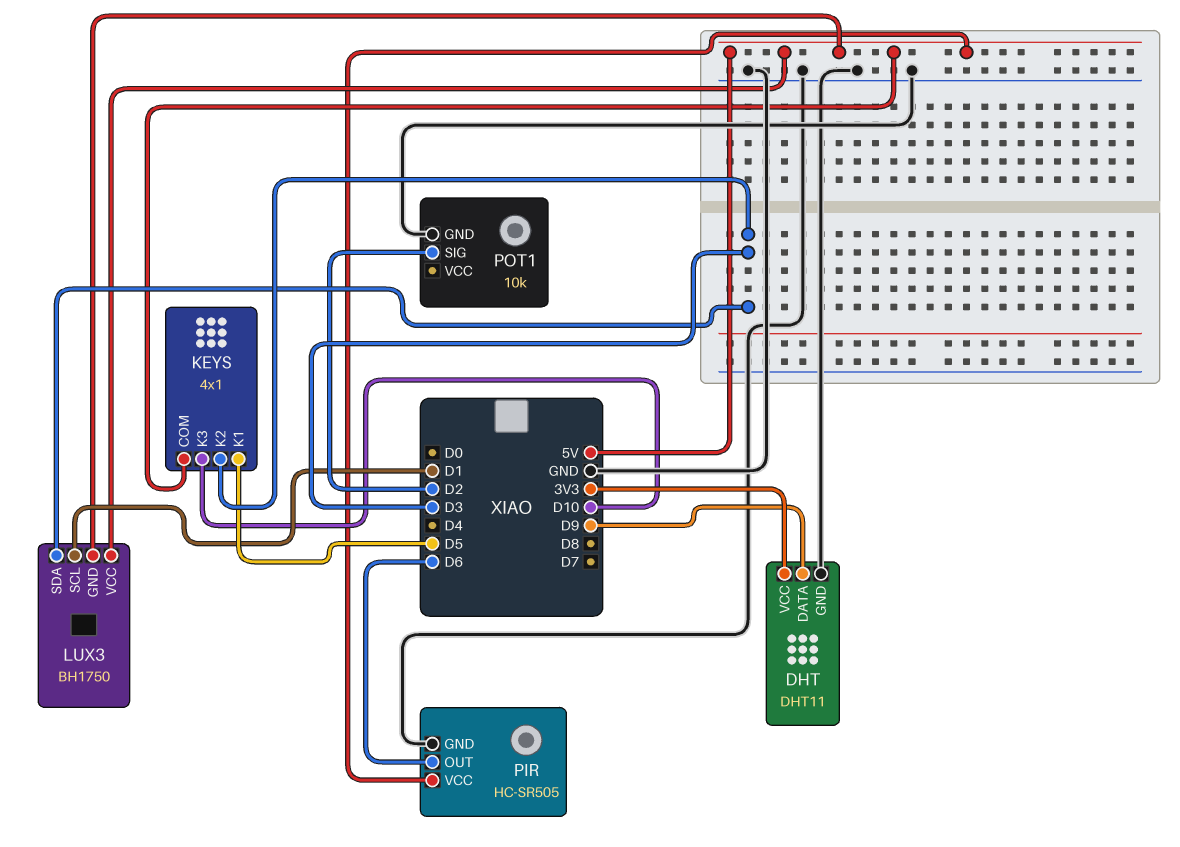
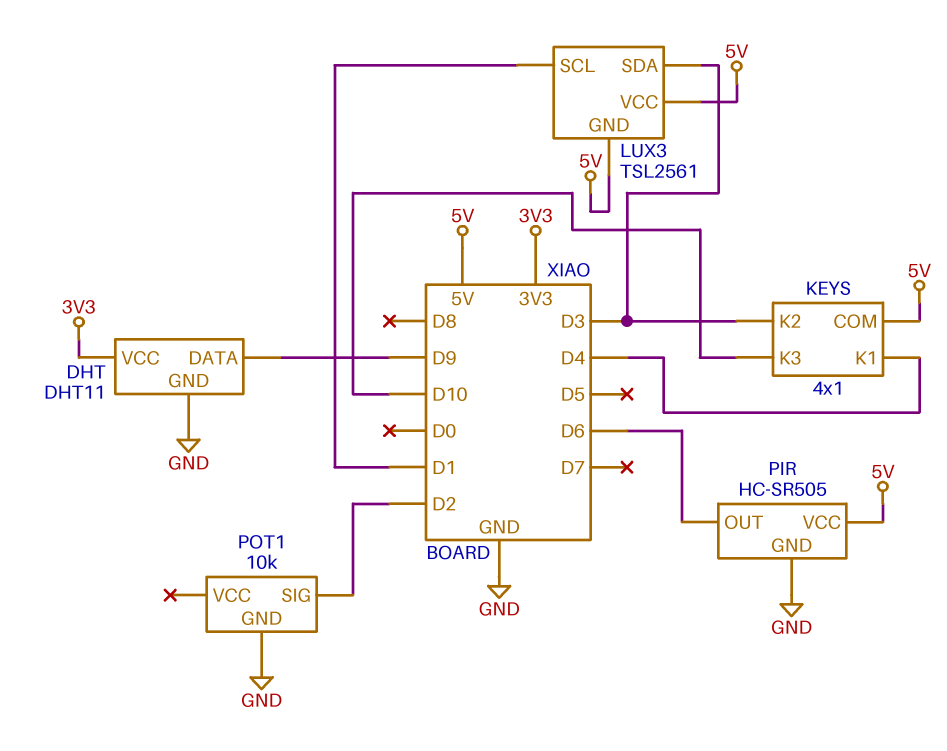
KEYS pin K1: D5 -> D4
LUX3: BH1750 -> TSL2561

